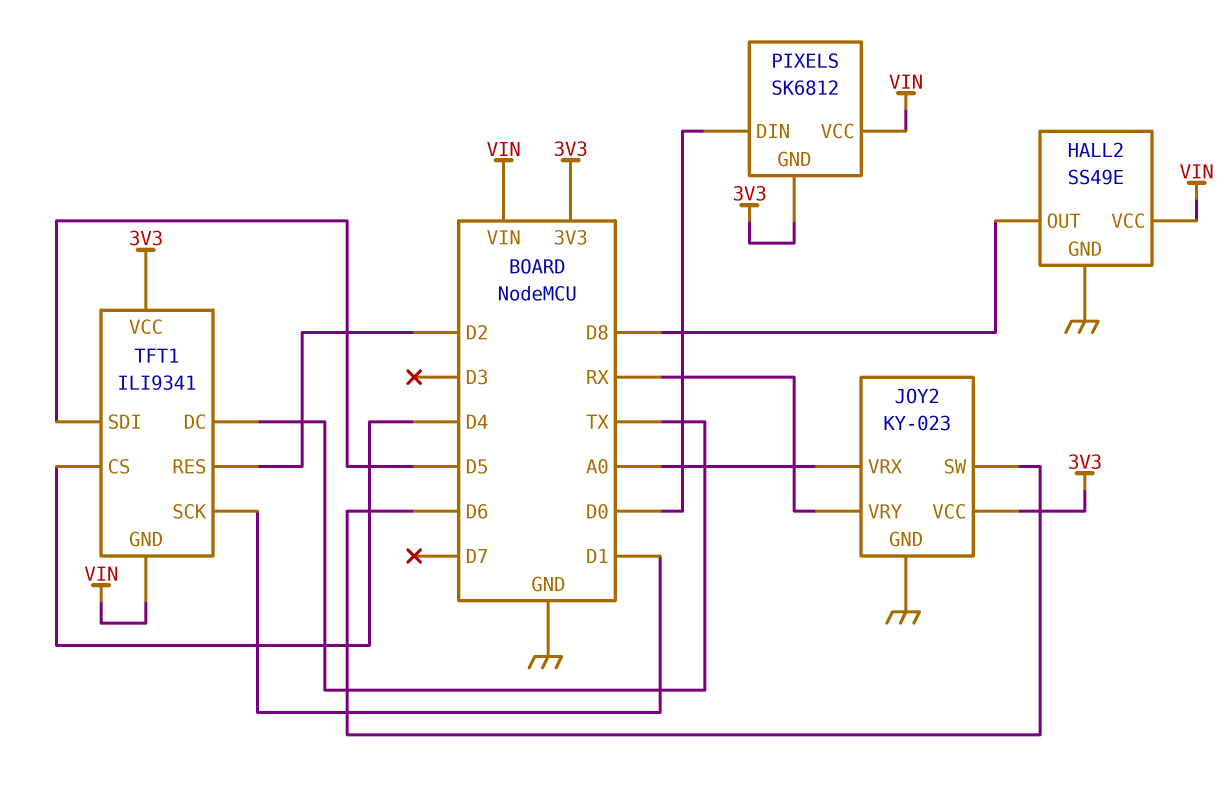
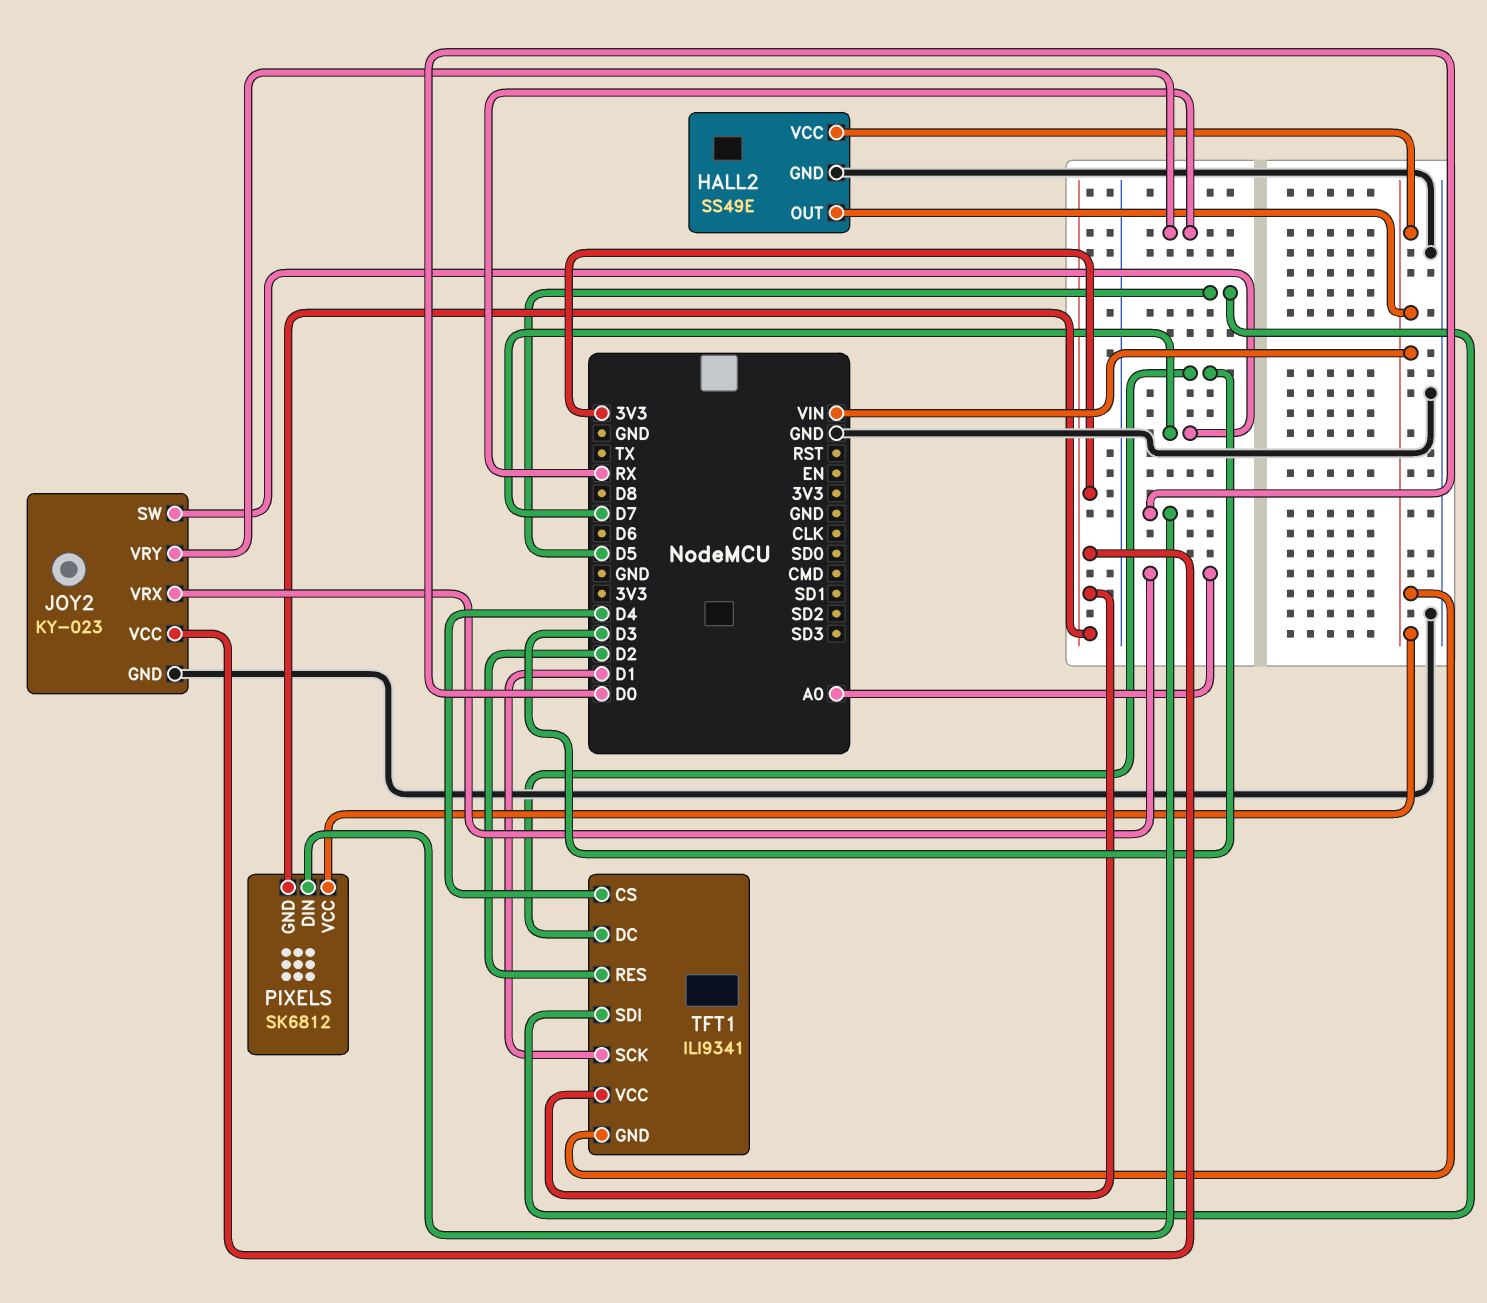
HALL2 pin OUT: D8 -> VIN
JOY2 pin SW: D6 -> D7
TFT1 pin DC: TX -> D3

